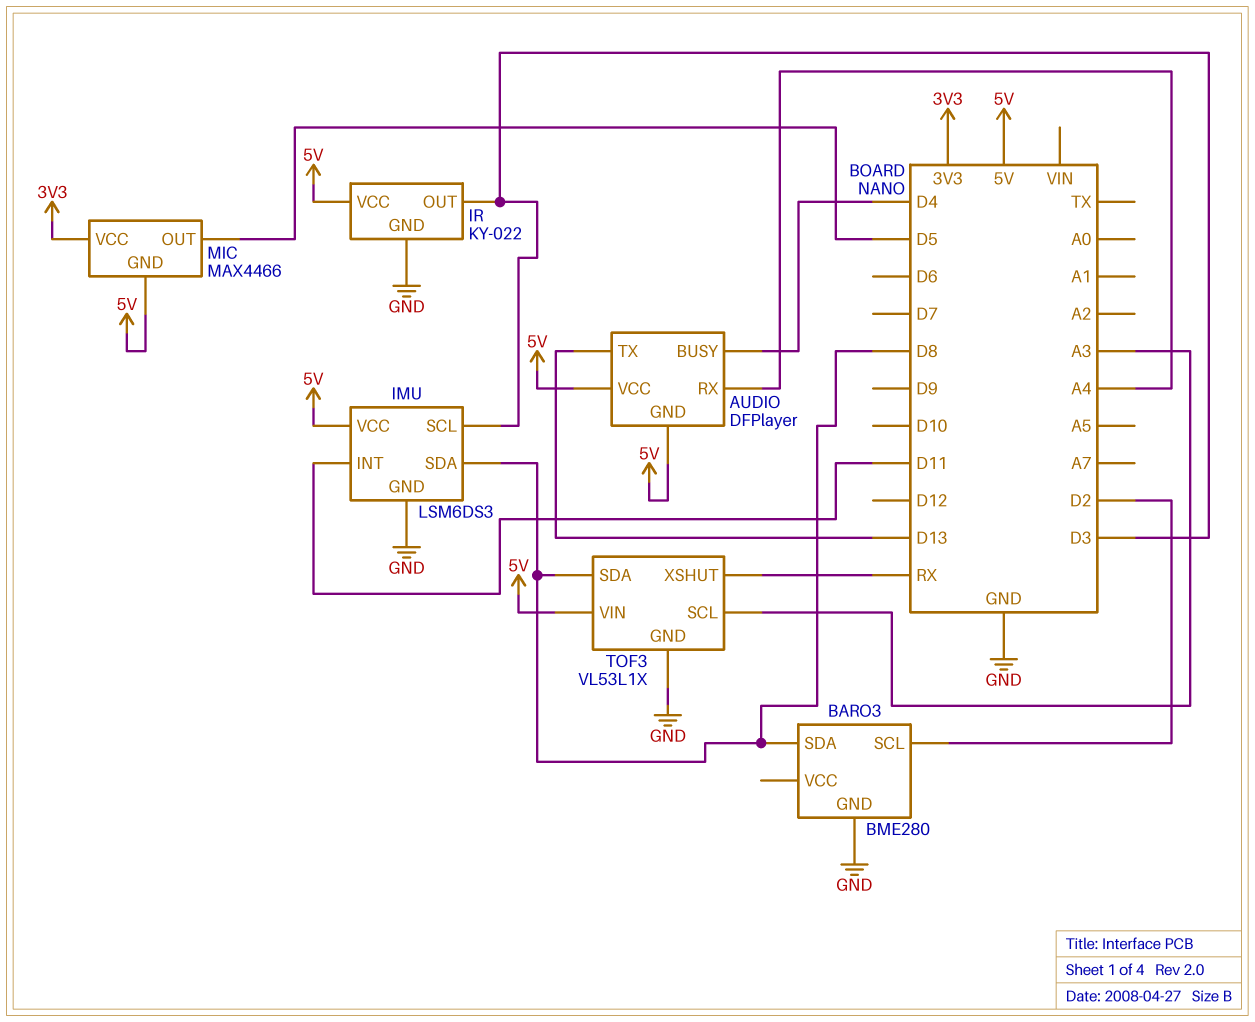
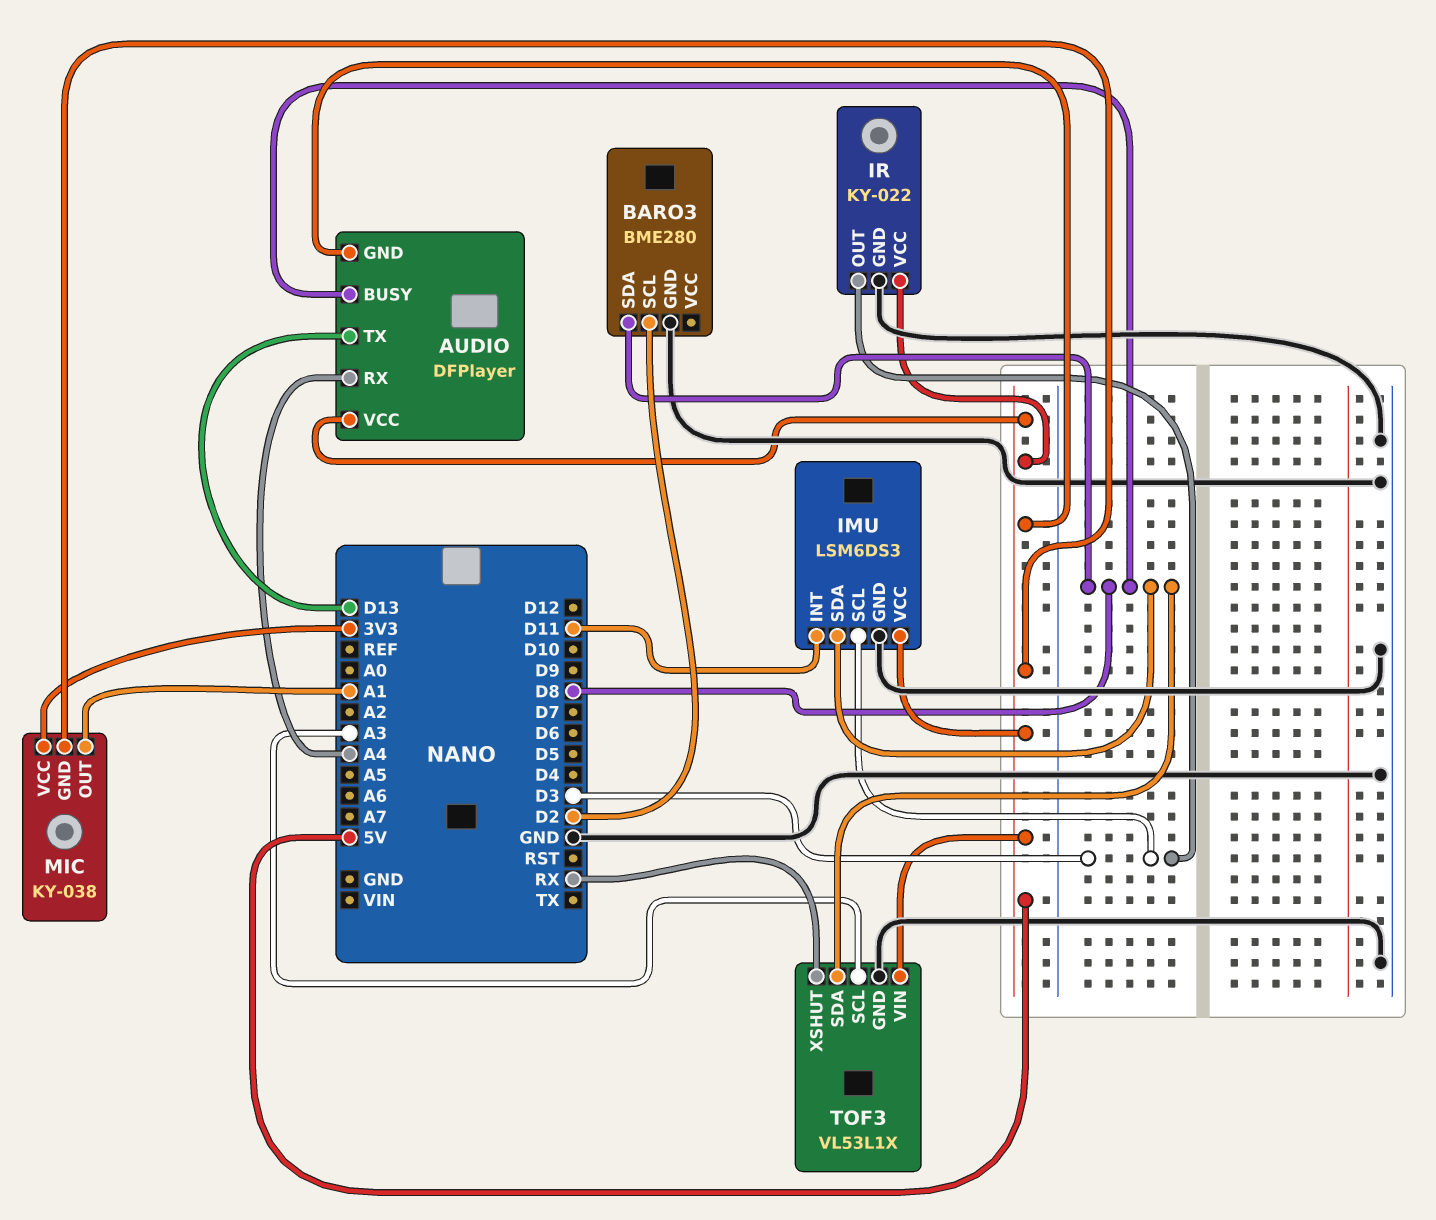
AUDIO pin BUSY: D4 -> D8
MIC: MAX4466 -> KY-038
MIC pin OUT: D5 -> A1

